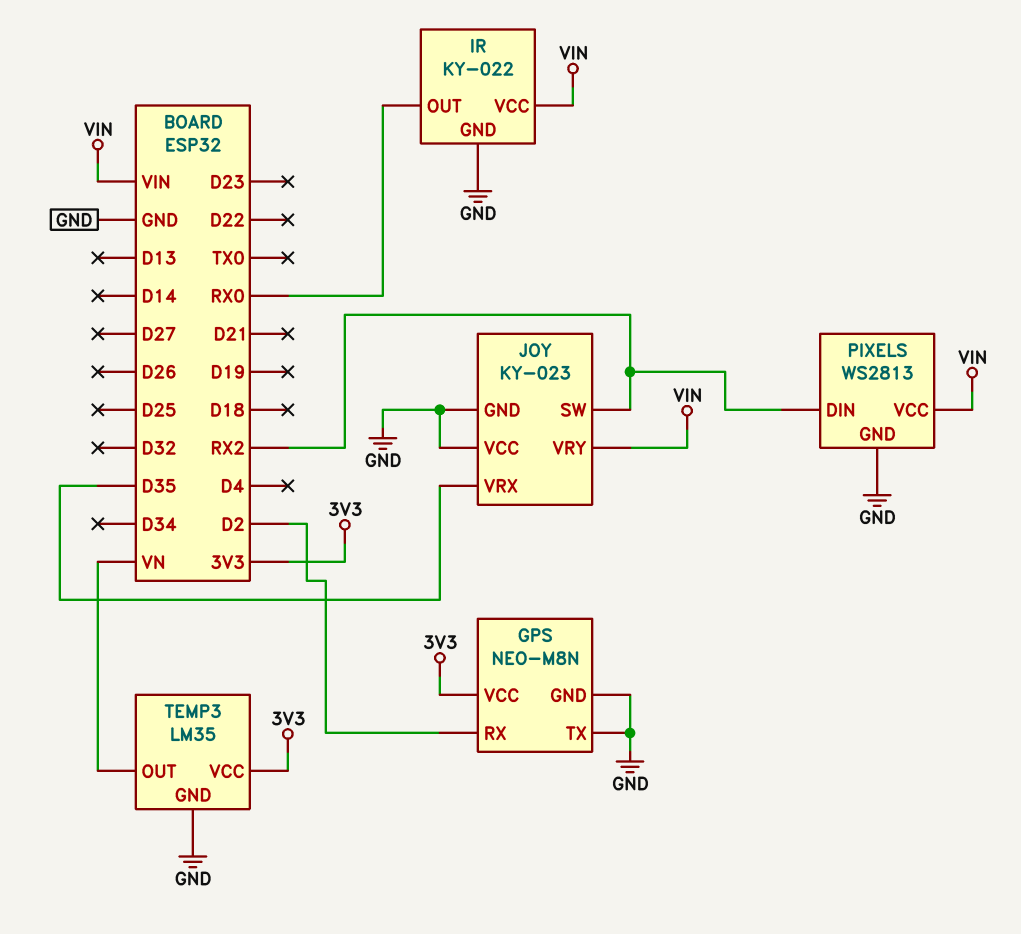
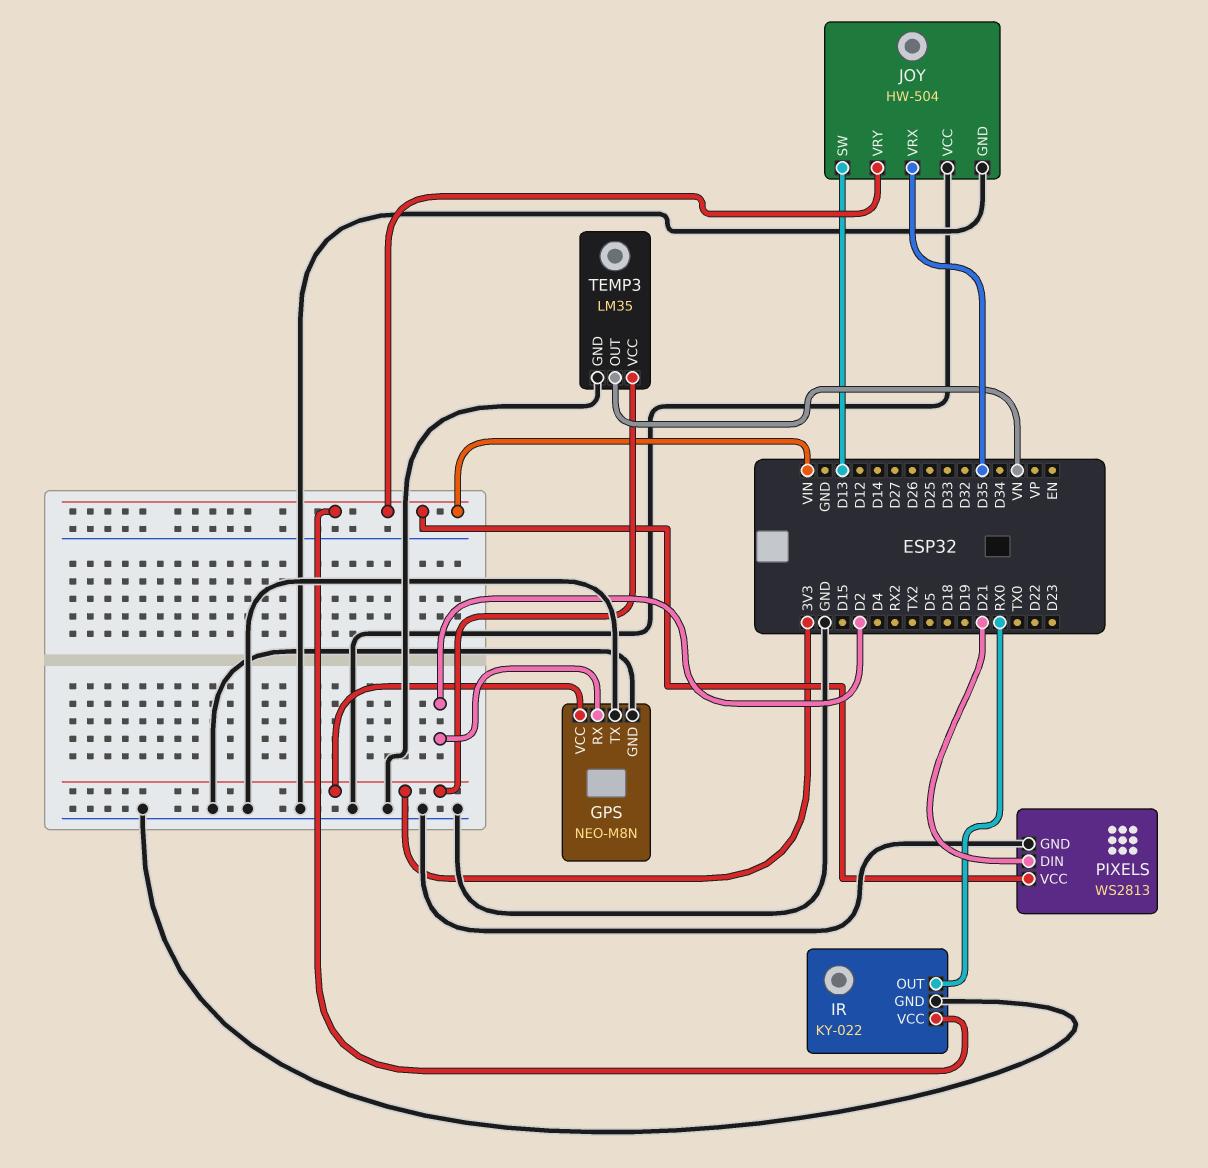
JOY: KY-023 -> HW-504
JOY pin SW: RX2 -> D13
PIXELS pin DIN: RX2 -> D21

